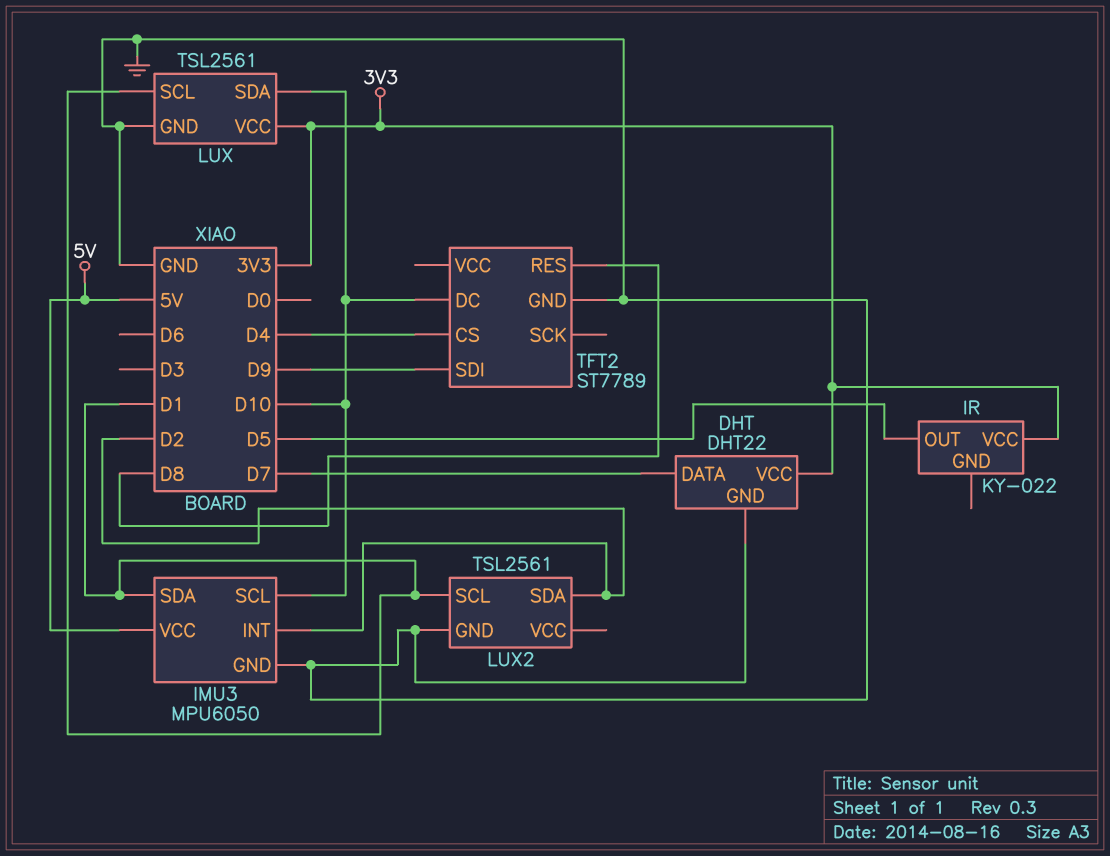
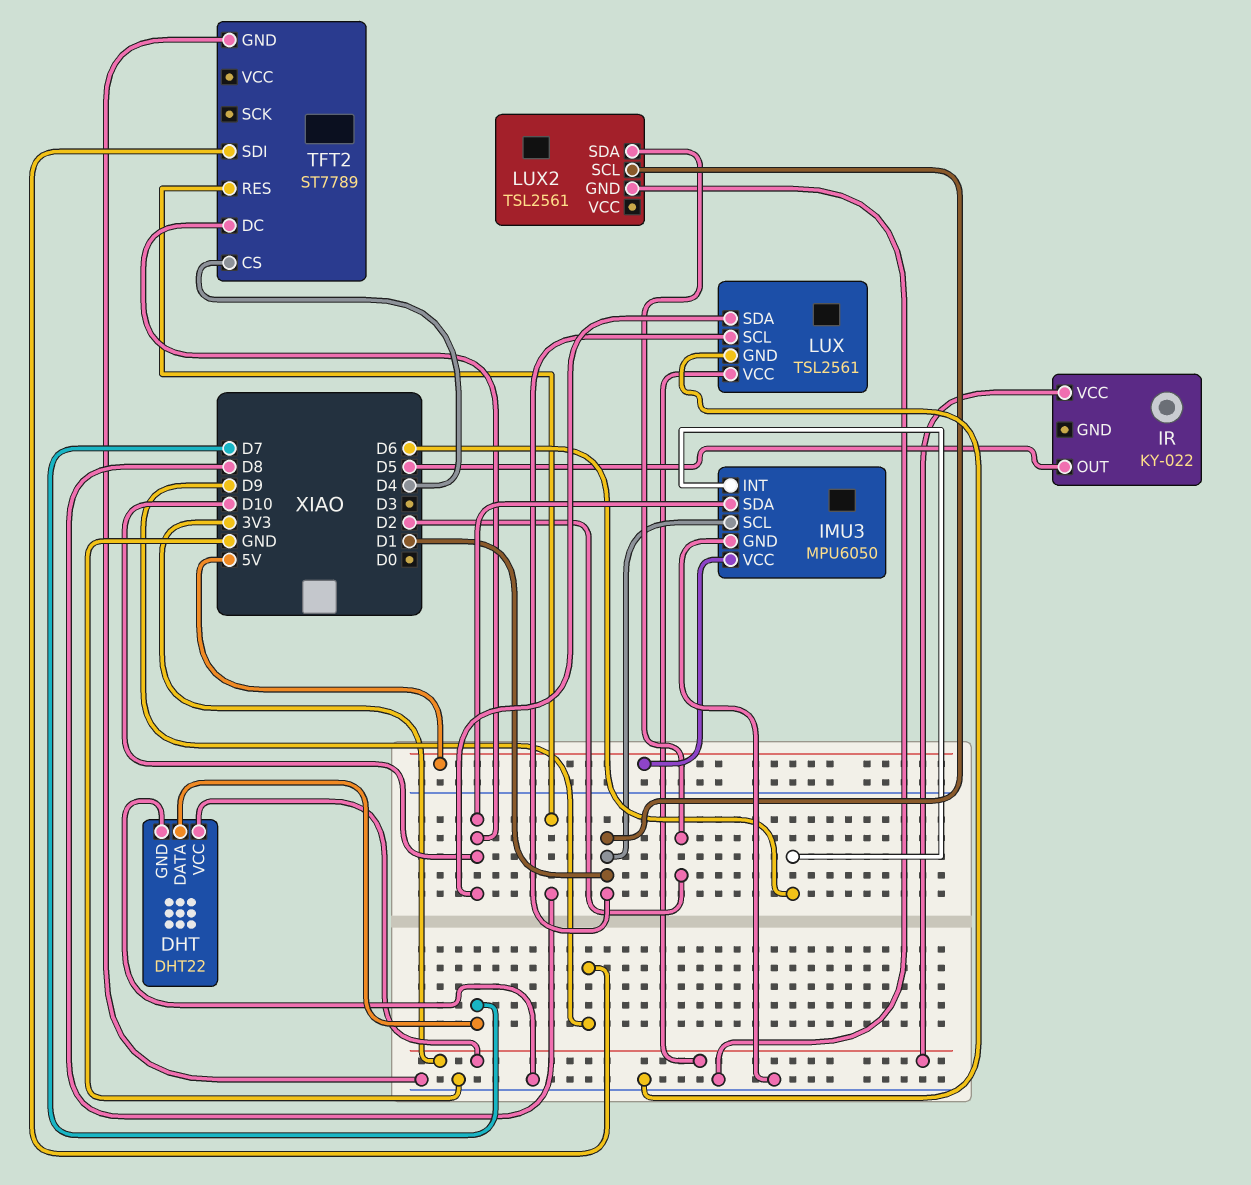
IMU3 pin INT: D2 -> D6
IMU3 pin SCL: D10 -> D1
IMU3 pin SDA: D1 -> D10

